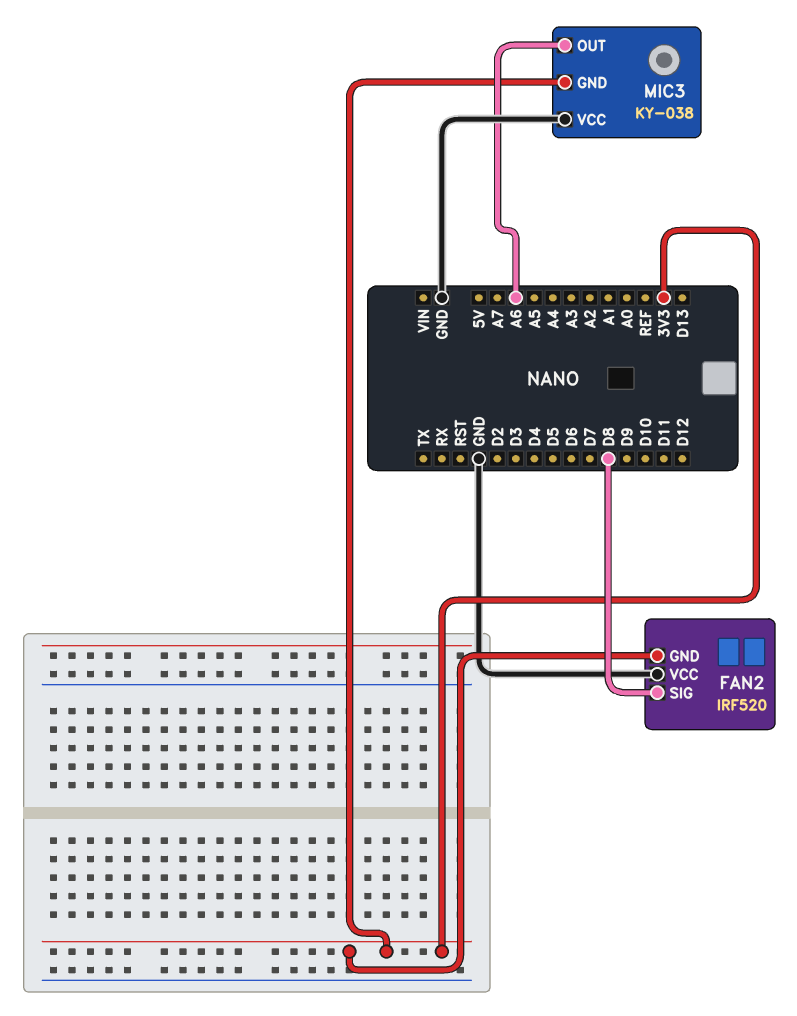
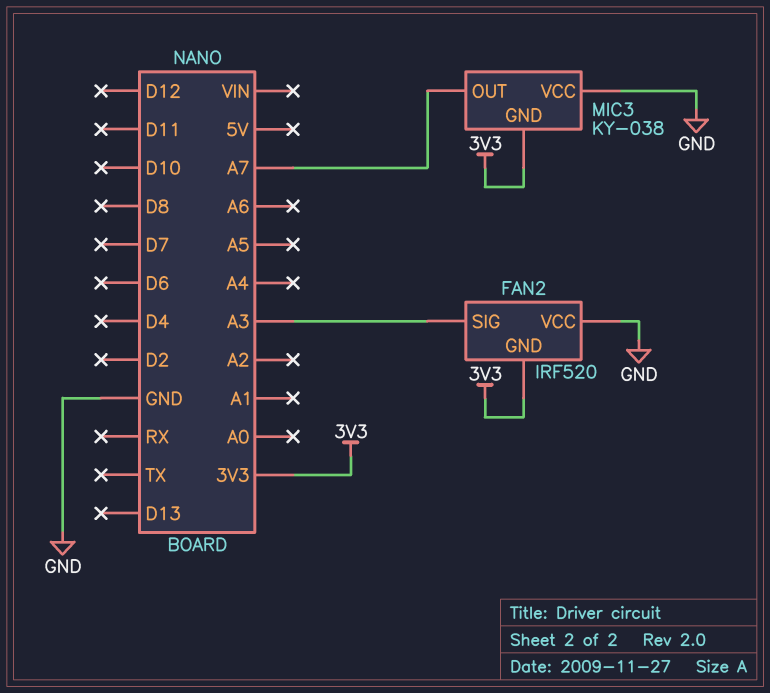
FAN2 pin SIG: D8 -> A3
MIC3 pin OUT: A6 -> A7

